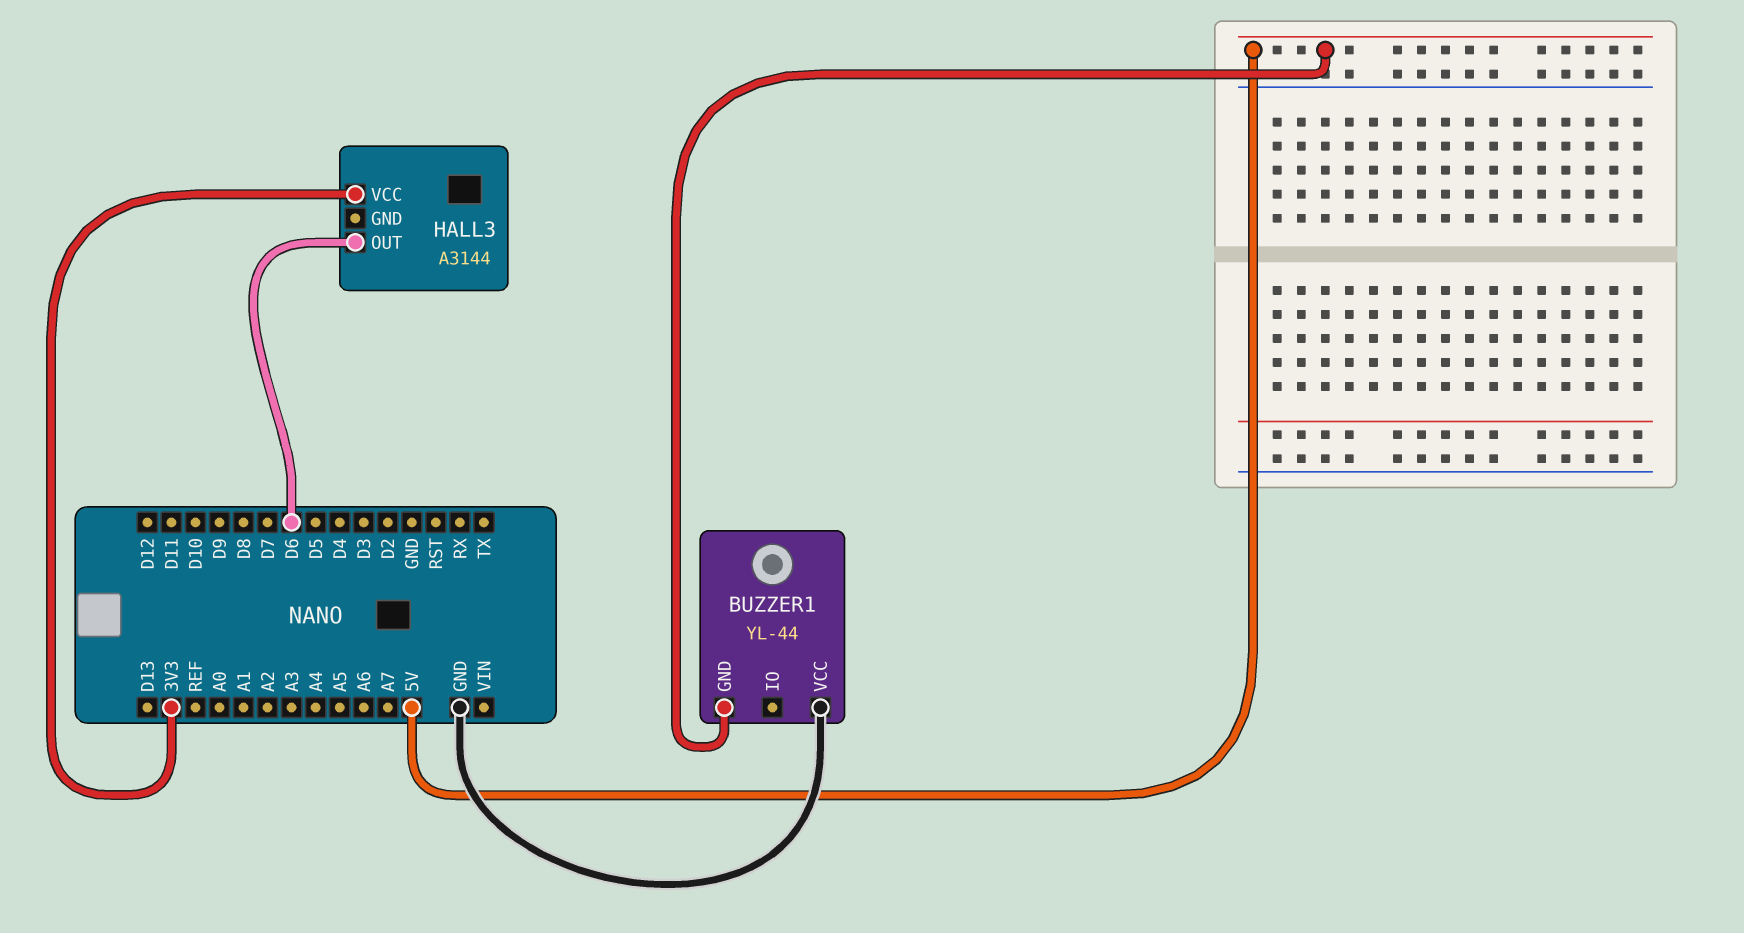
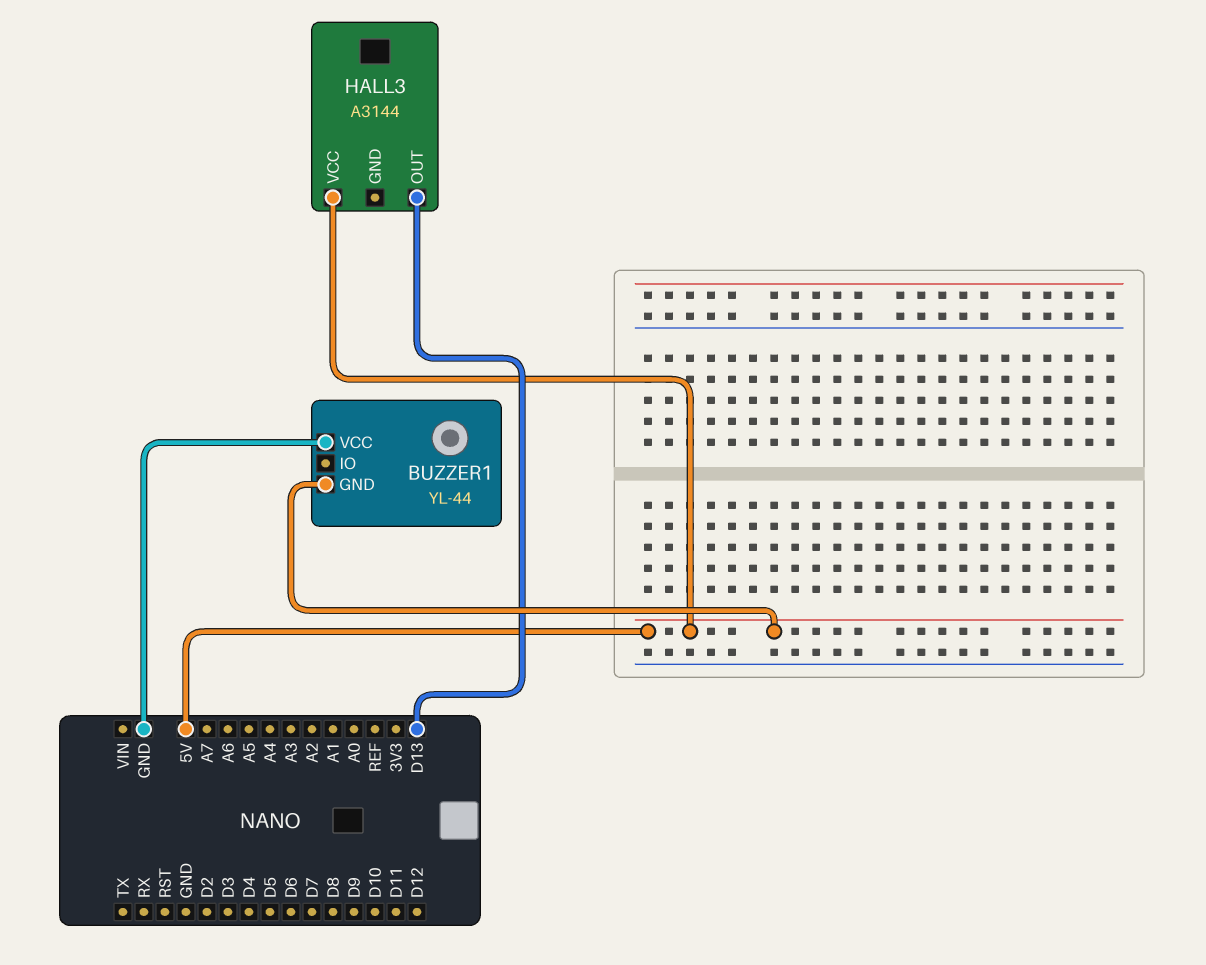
HALL3 pin OUT: D6 -> D13
HALL3 pin VCC: 3V3 -> 5V

